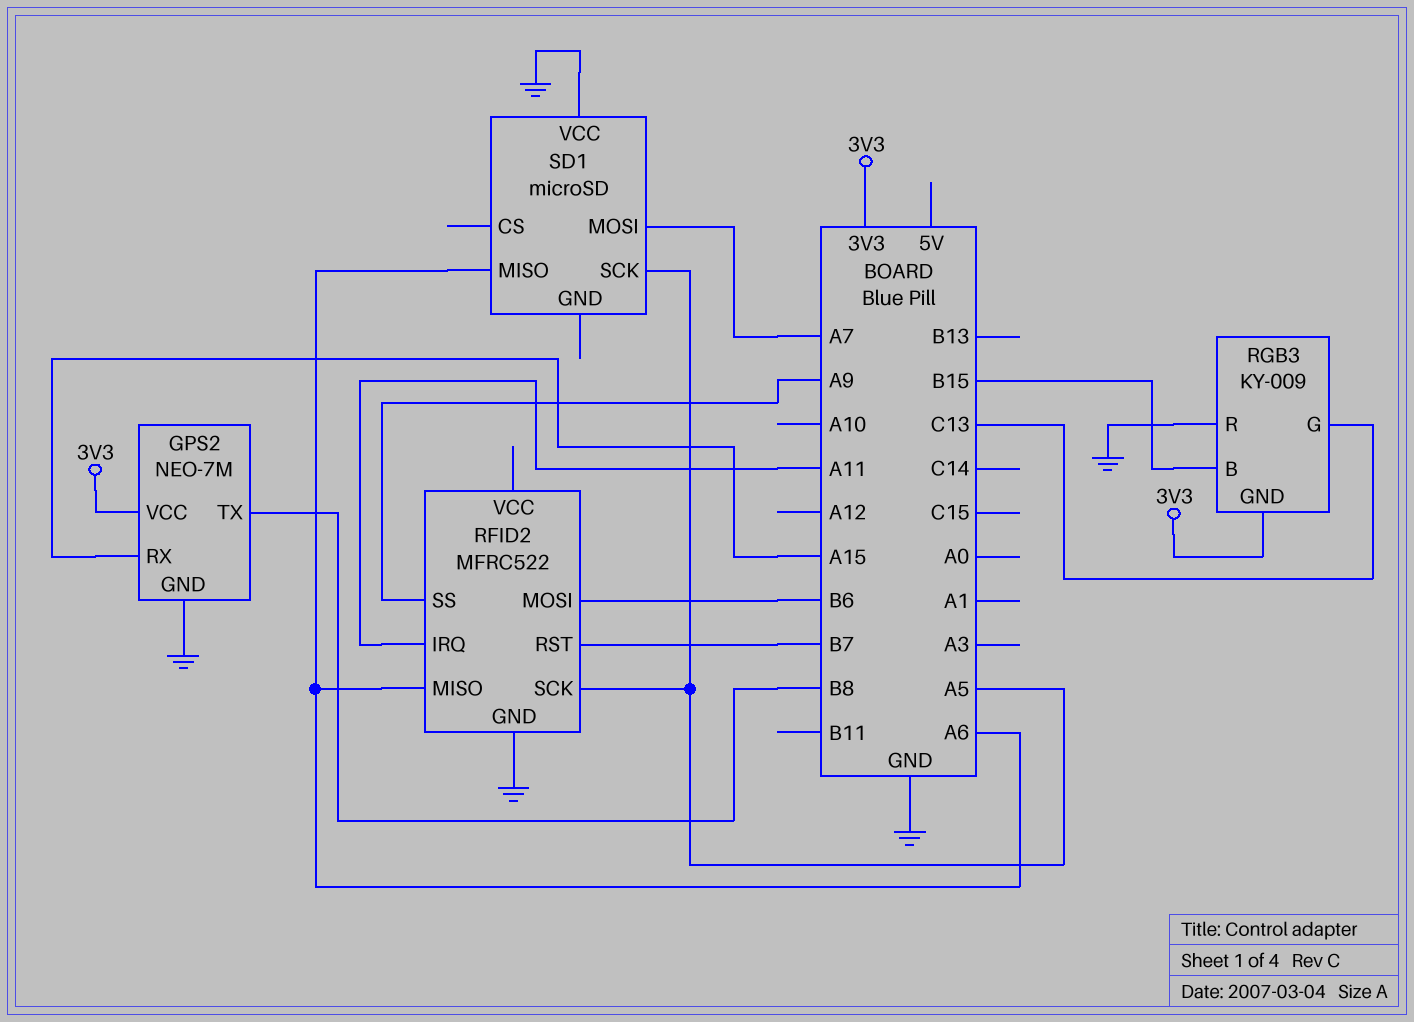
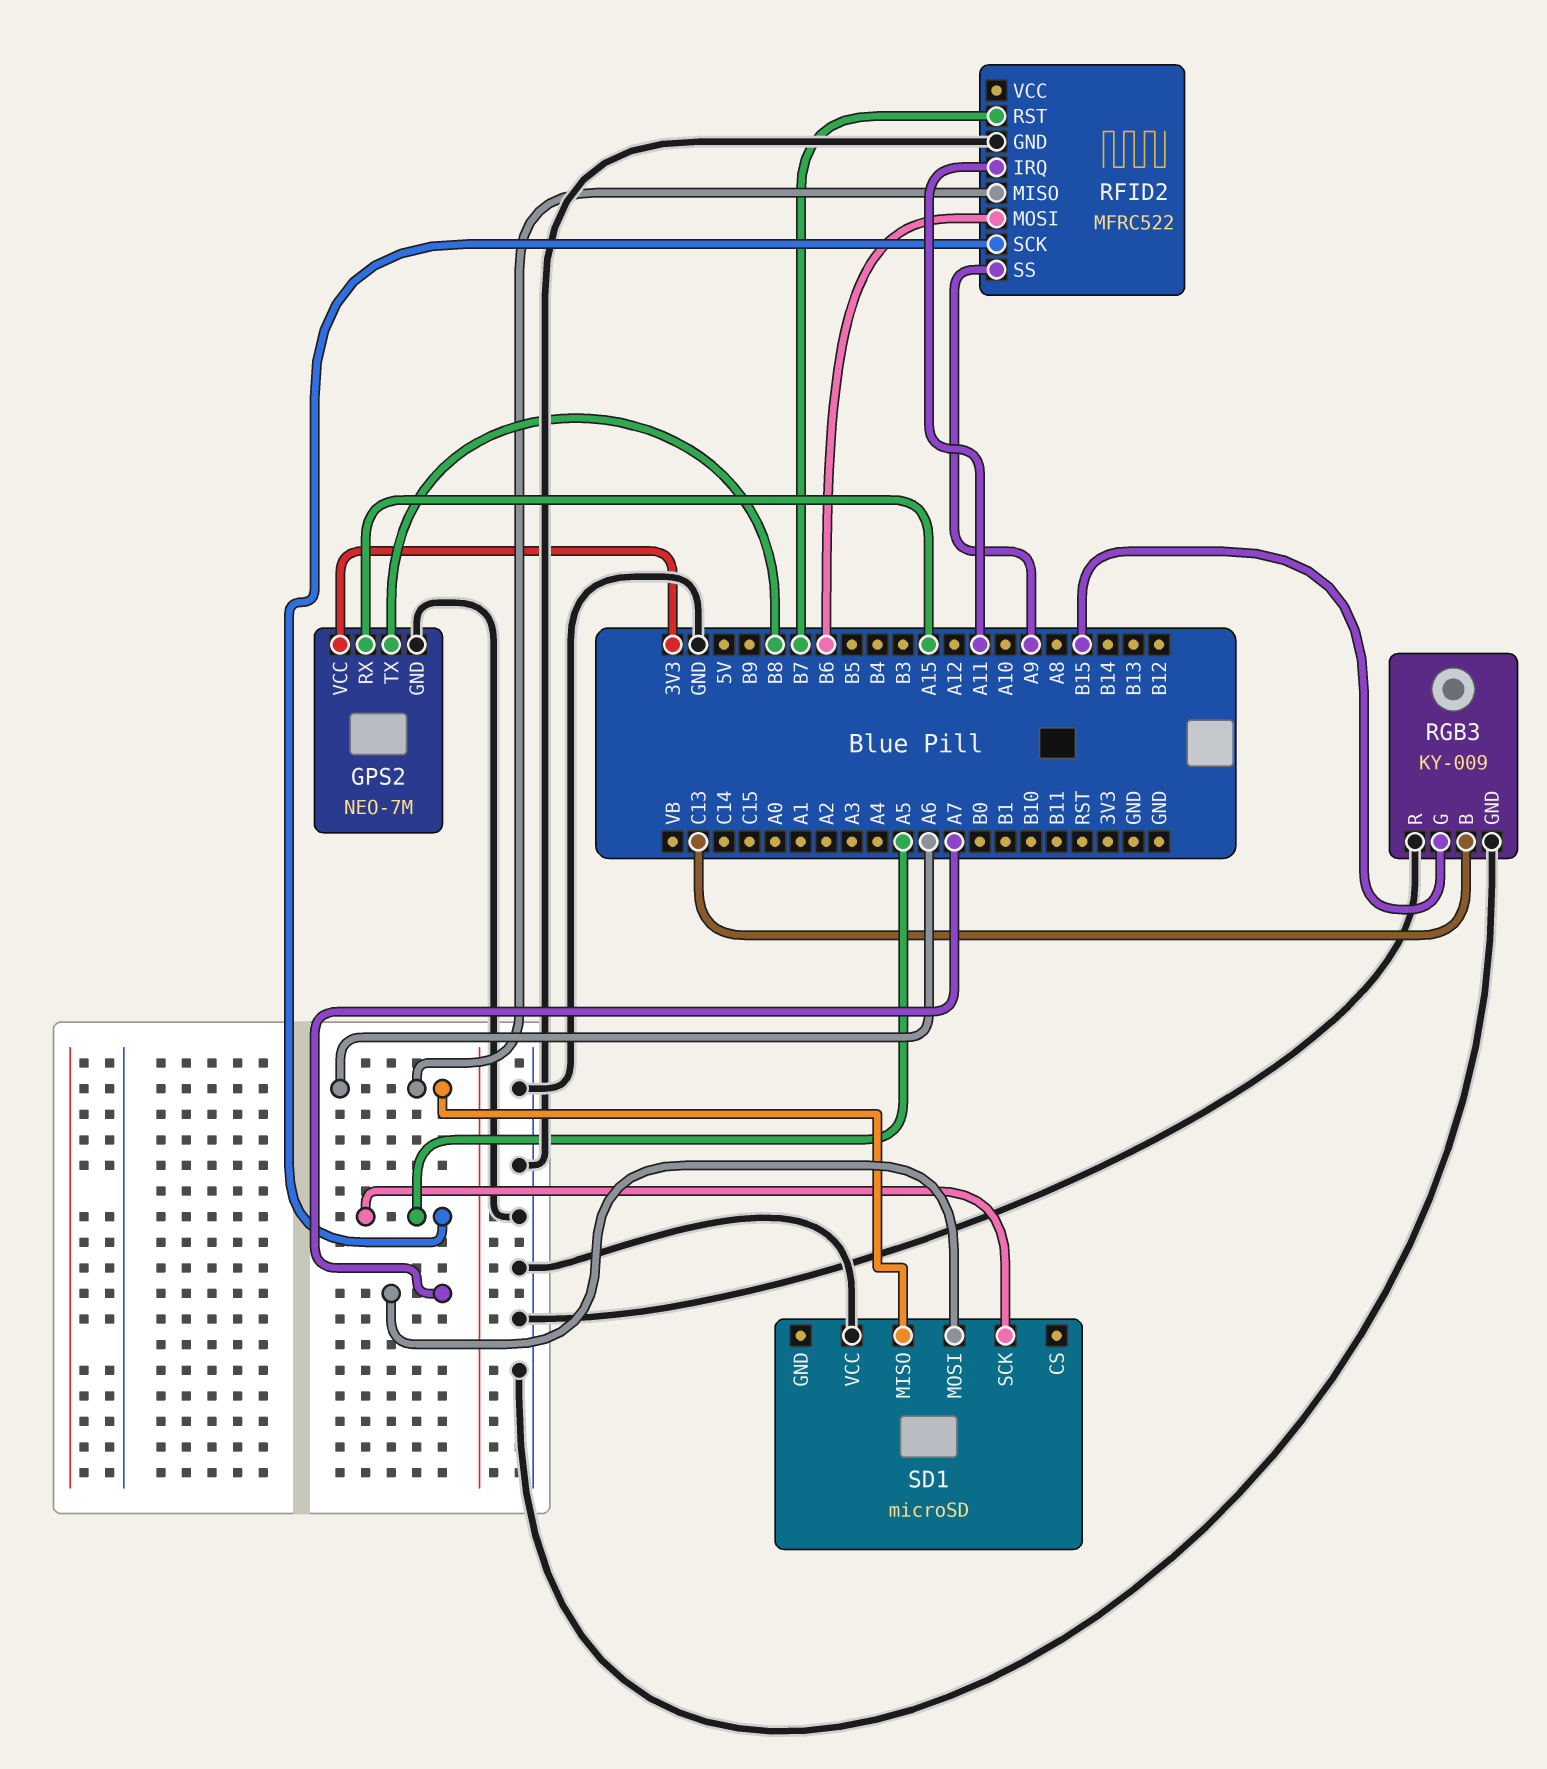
RGB3 pin B: B15 -> C13
RGB3 pin G: C13 -> B15
RGB3 pin GND: 3V3 -> GND

